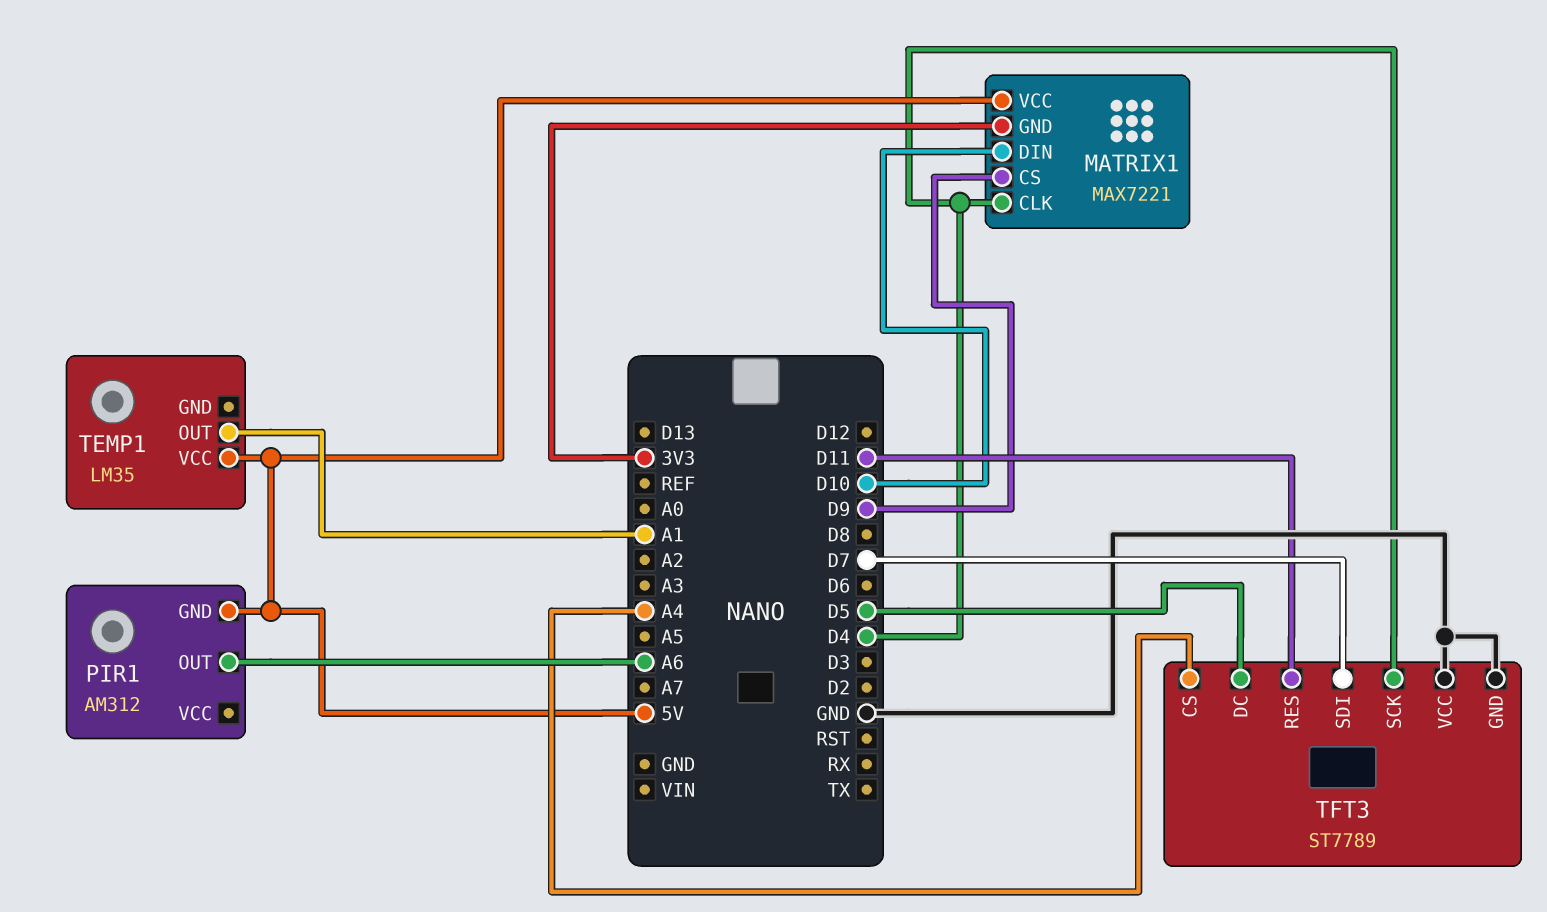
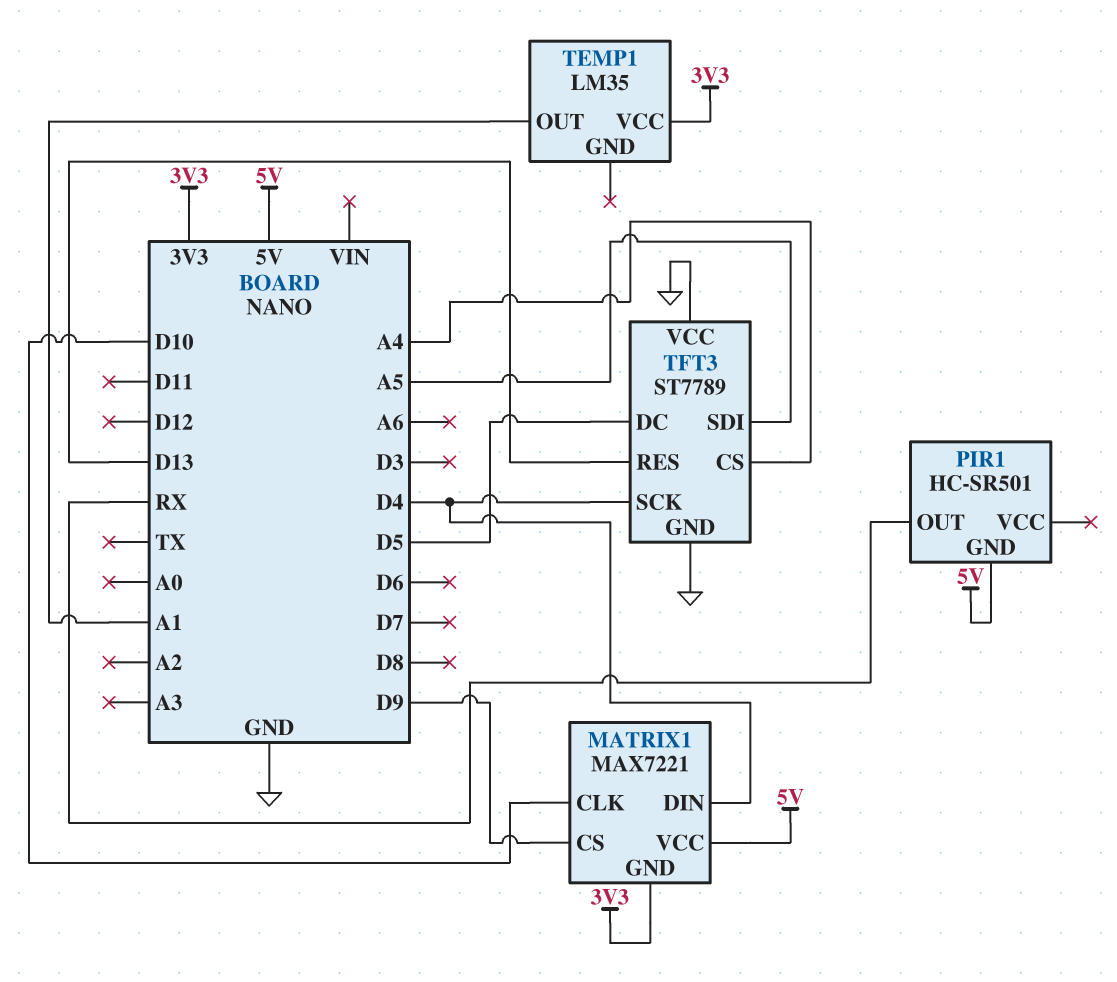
MATRIX1 pin CLK: D4 -> D10
MATRIX1 pin DIN: D10 -> D4
PIR1: AM312 -> HC-SR501
PIR1 pin OUT: A6 -> RX
TEMP1 pin VCC: 5V -> 3V3
TFT3 pin RES: D11 -> D13
TFT3 pin SDI: D7 -> A5

